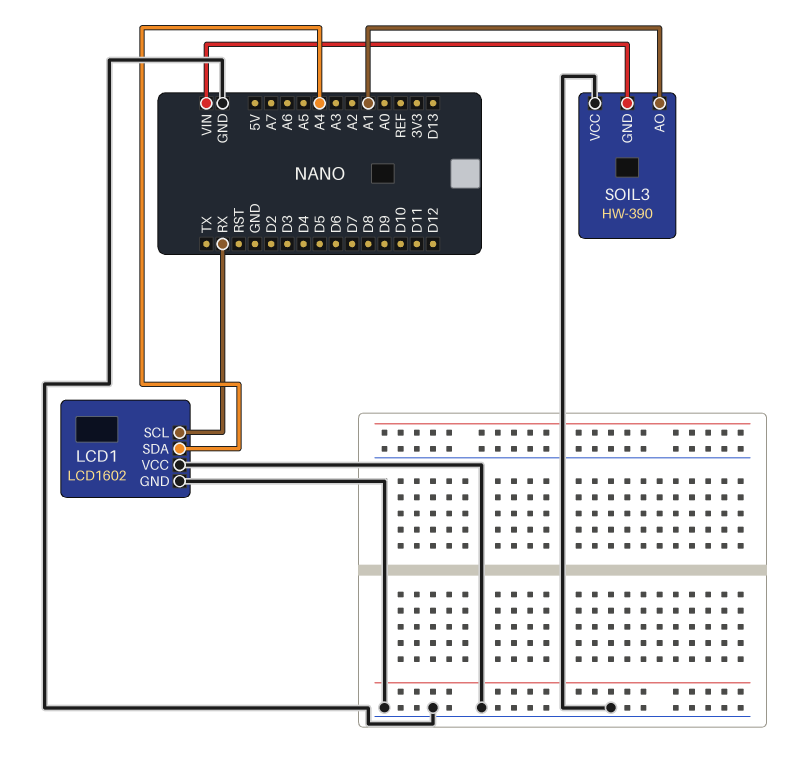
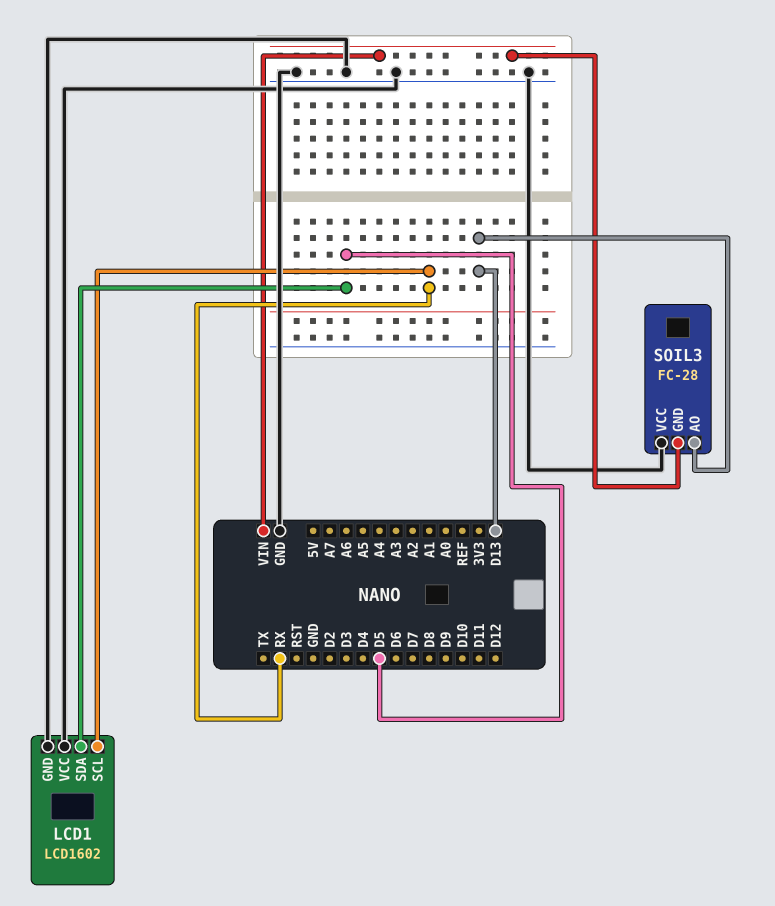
LCD1 pin SDA: A4 -> D5
SOIL3: HW-390 -> FC-28
SOIL3 pin AO: A1 -> D13

